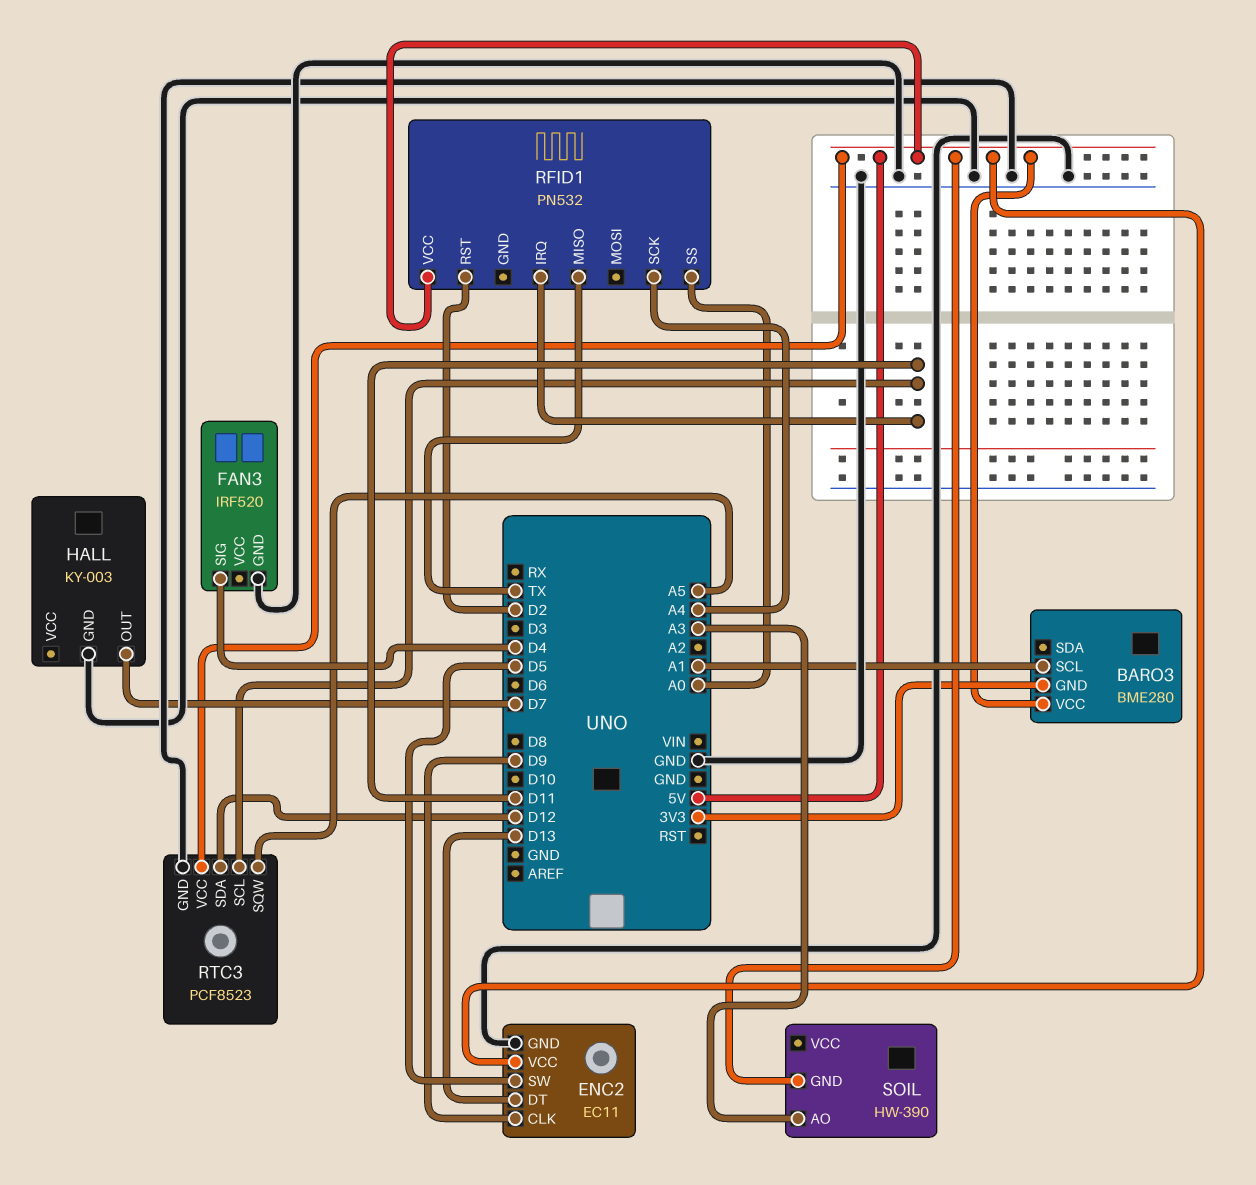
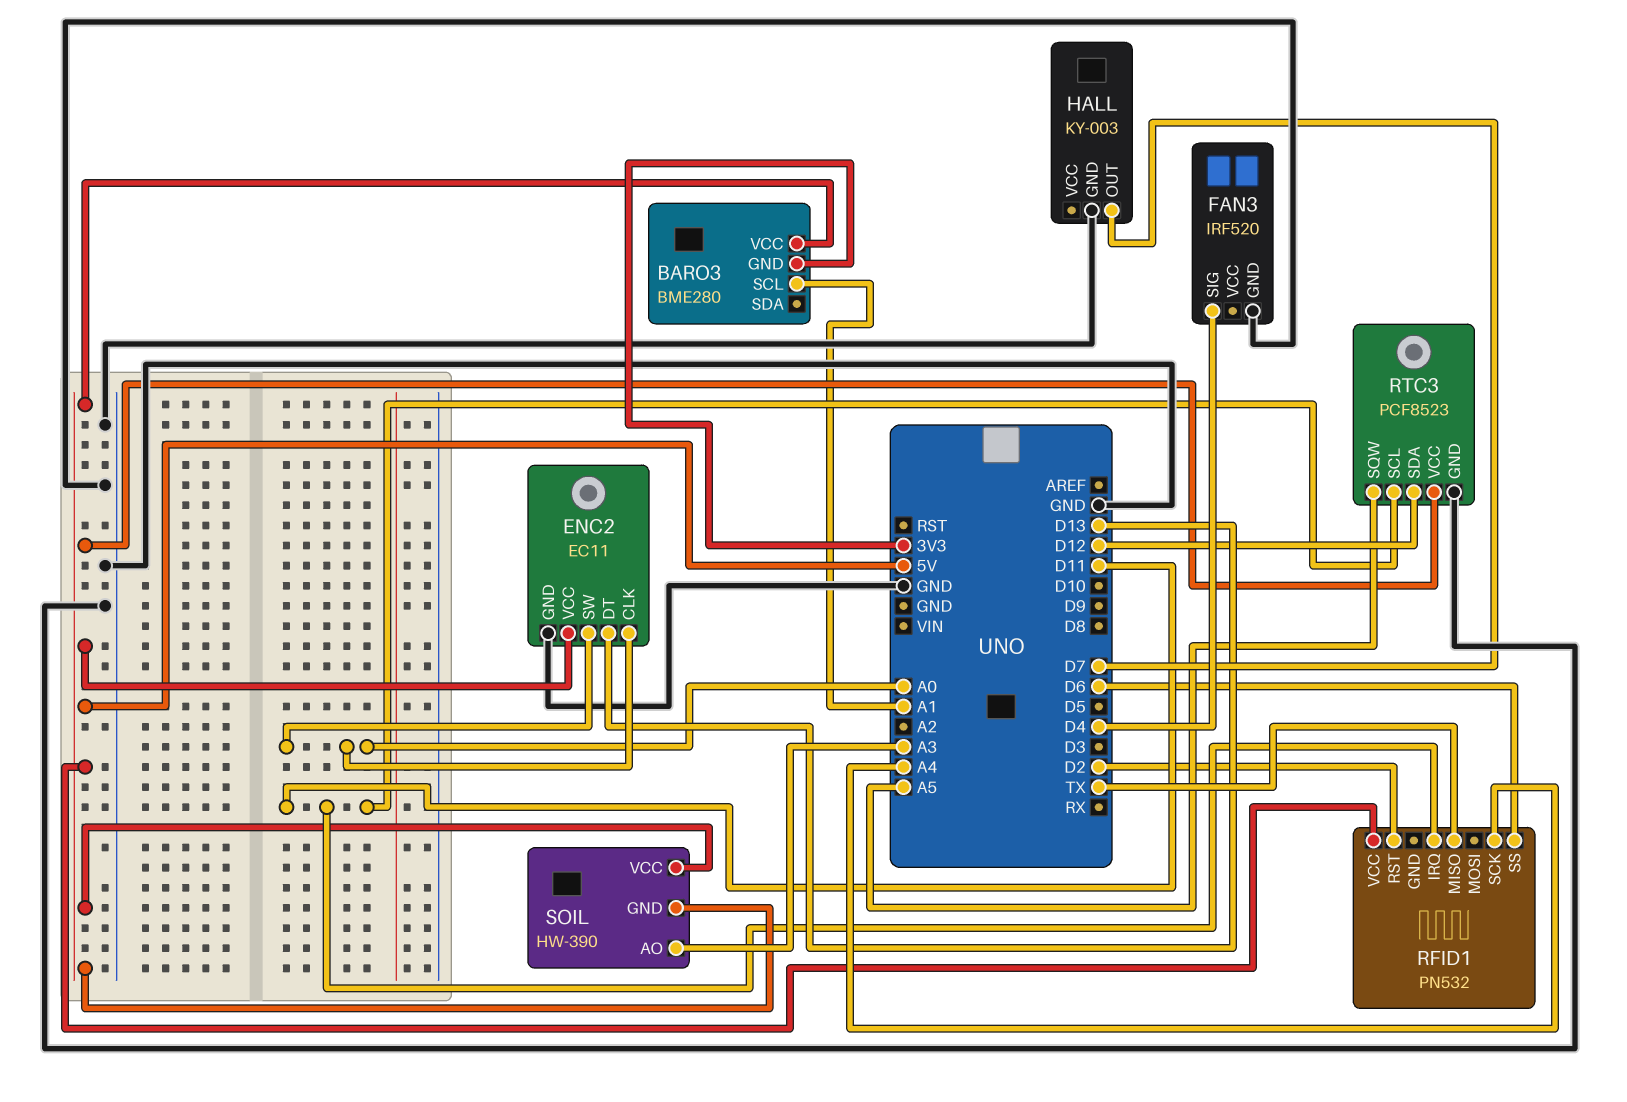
ENC2 pin CLK: D9 -> A0
ENC2 pin SW: D5 -> A0
RFID1 pin SS: A0 -> D6
SOIL pin VCC: none -> 5V

